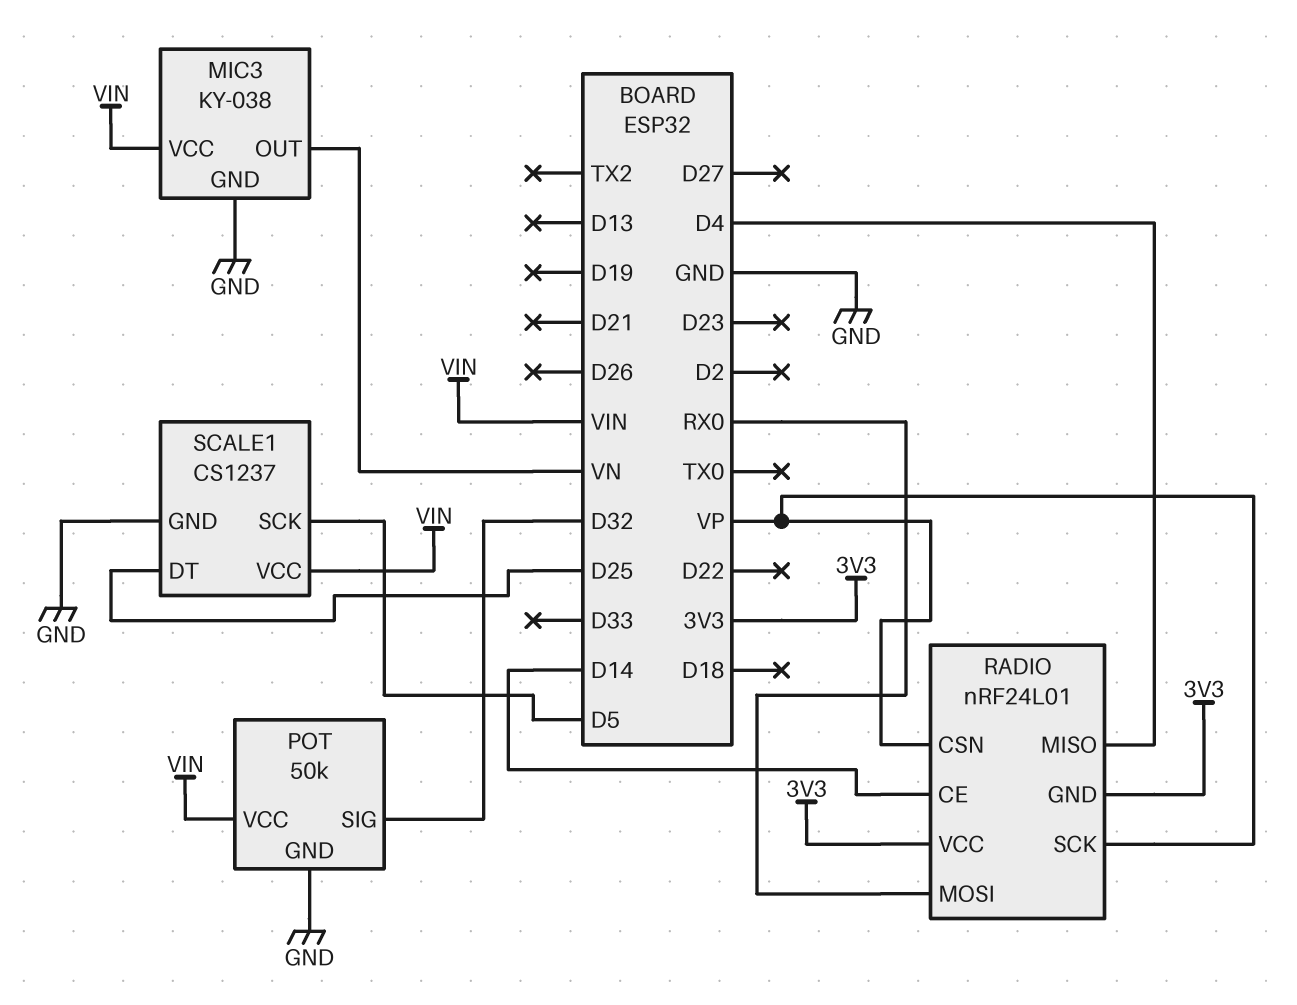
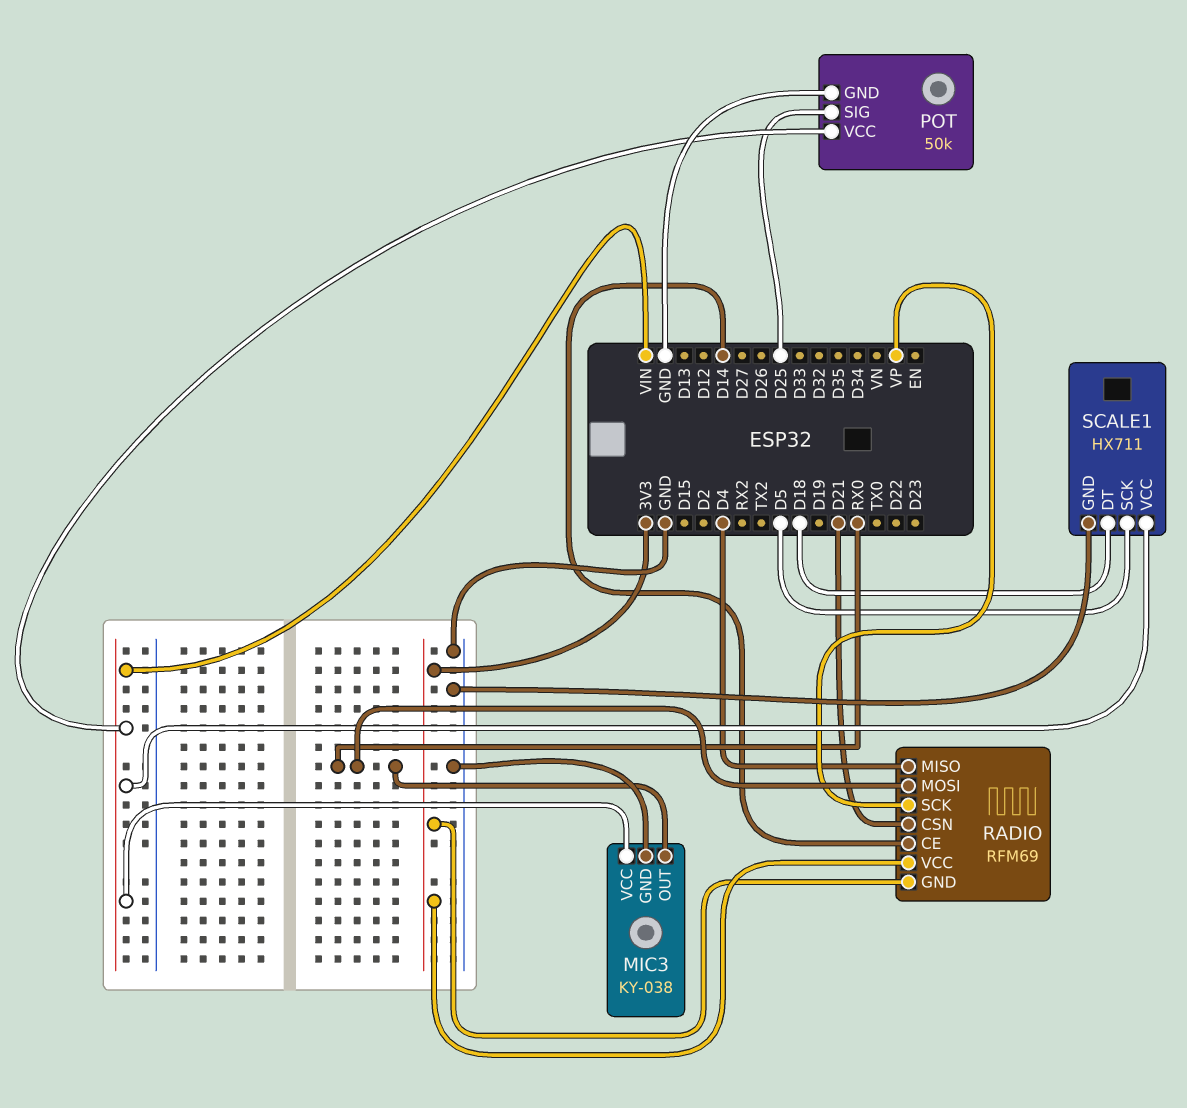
MIC3 pin OUT: VN -> RX0
POT pin SIG: D32 -> D25
RADIO: nRF24L01 -> RFM69
RADIO pin CSN: VP -> D21
SCALE1: CS1237 -> HX711
SCALE1 pin DT: D25 -> D18

